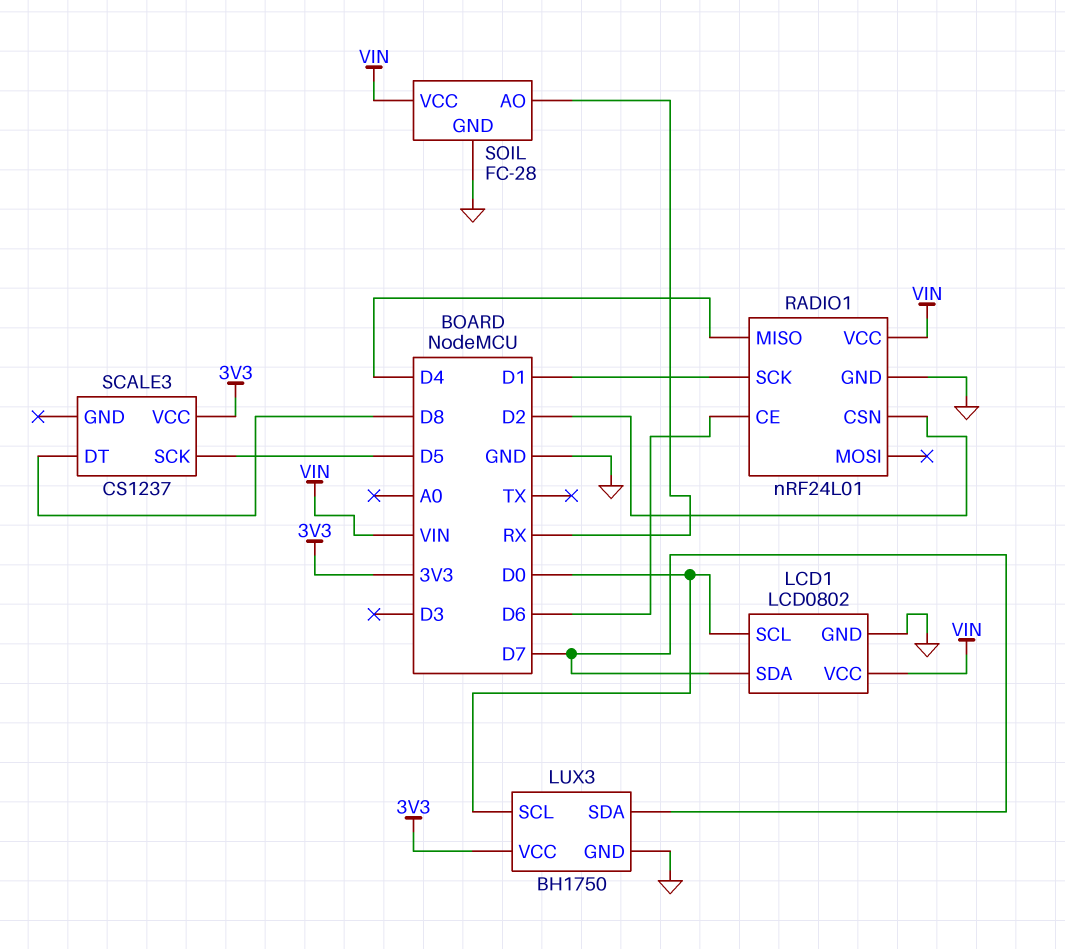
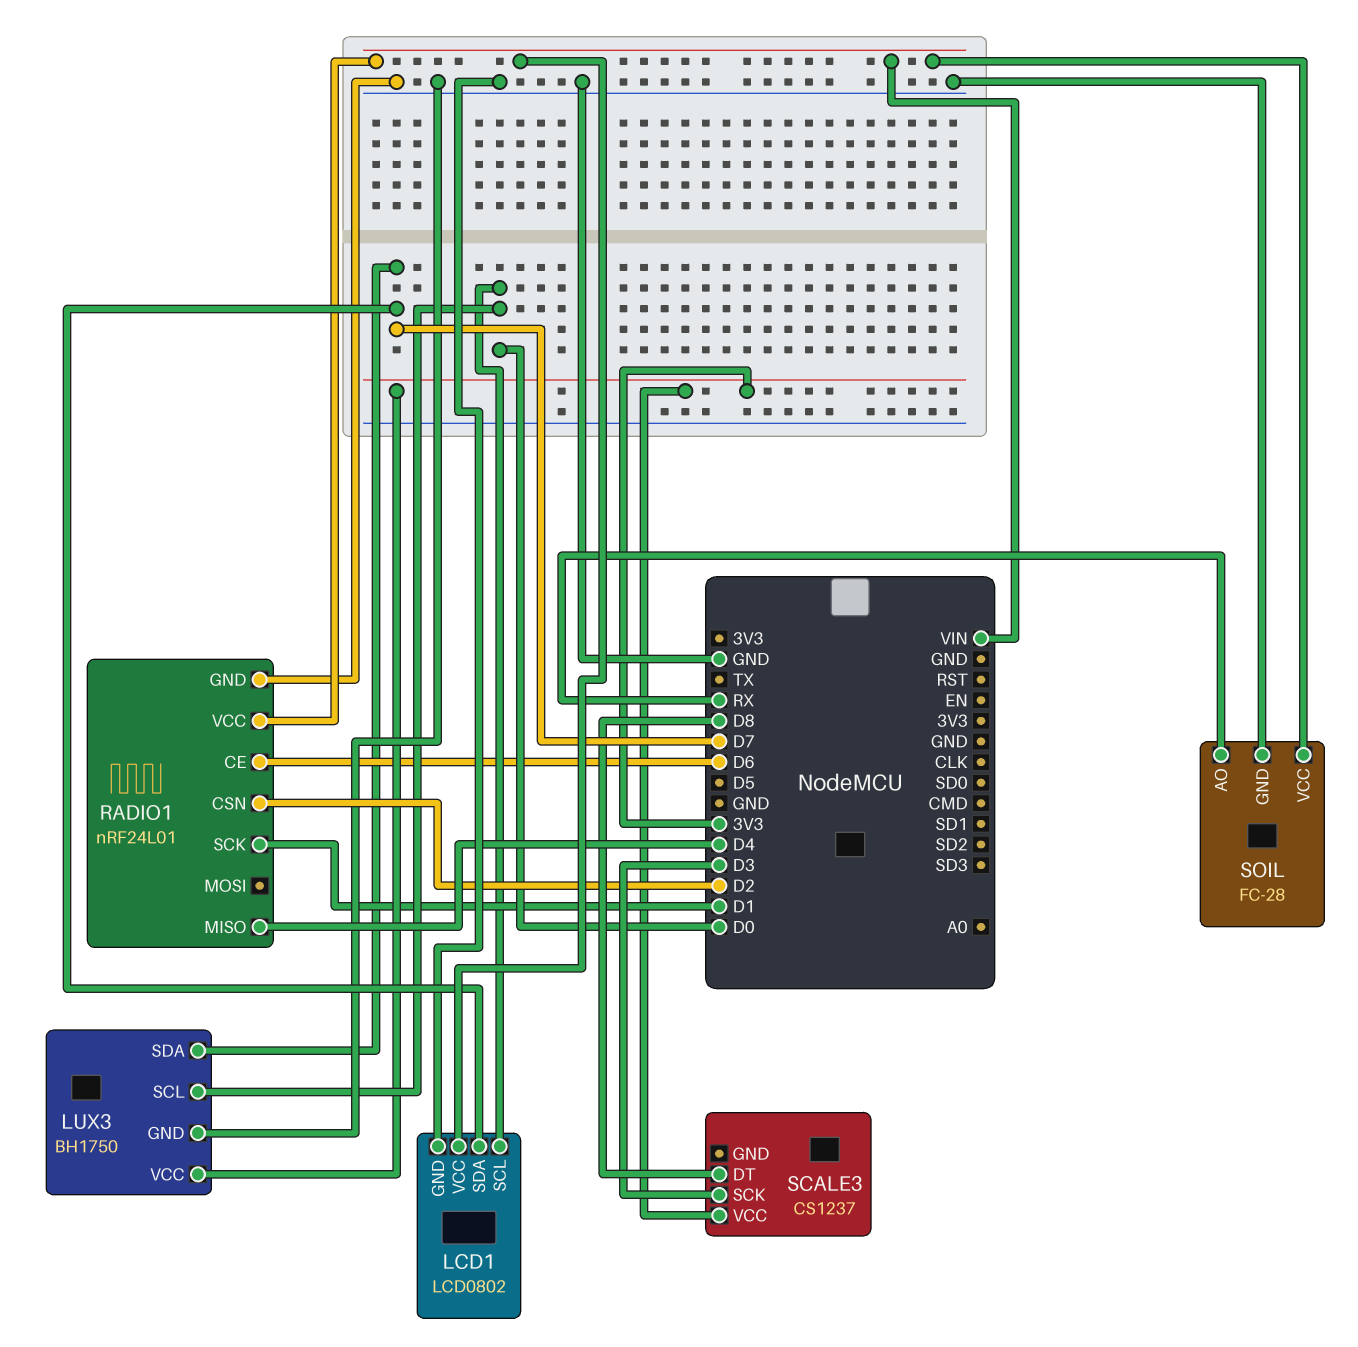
SCALE3 pin SCK: D5 -> D3

